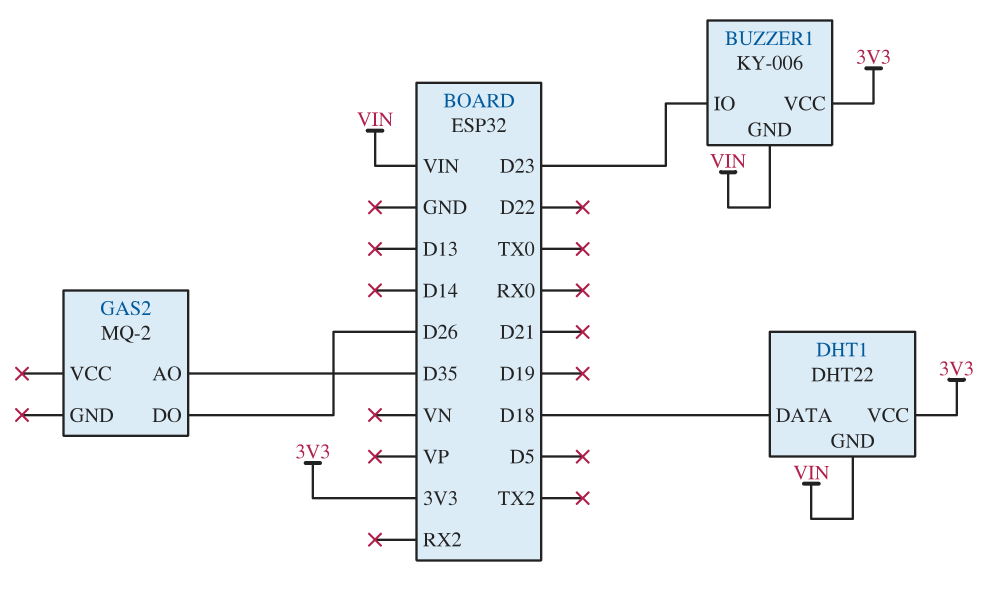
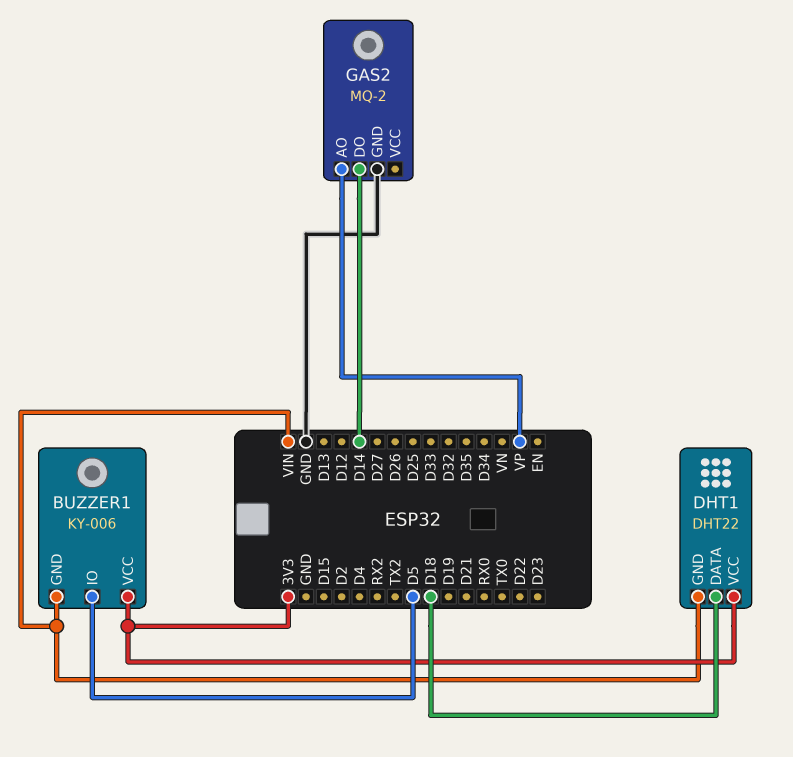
BUZZER1 pin IO: D23 -> D5
GAS2 pin AO: D35 -> VP
GAS2 pin DO: D26 -> D14
GAS2 pin GND: none -> GND

